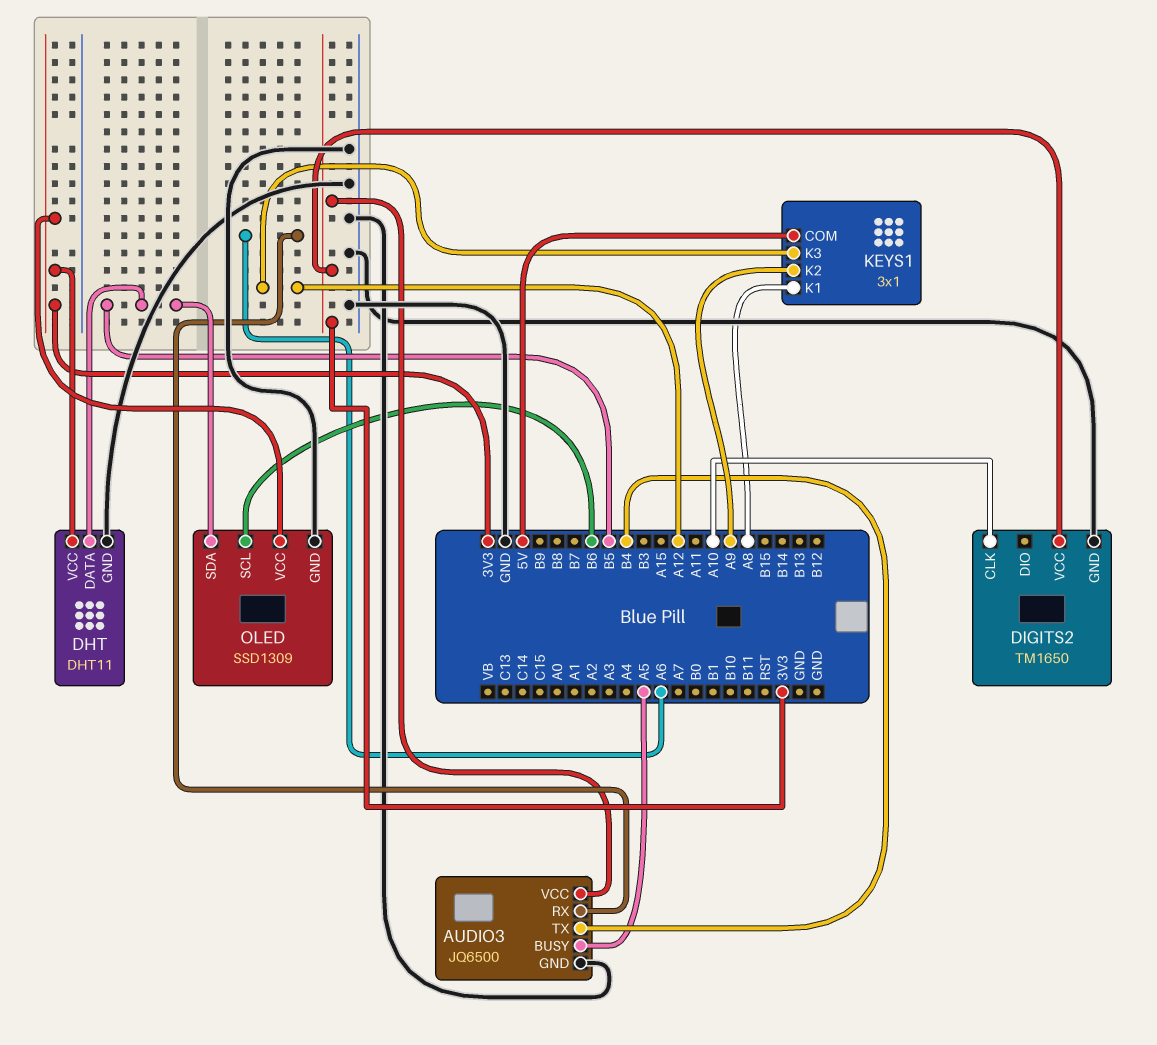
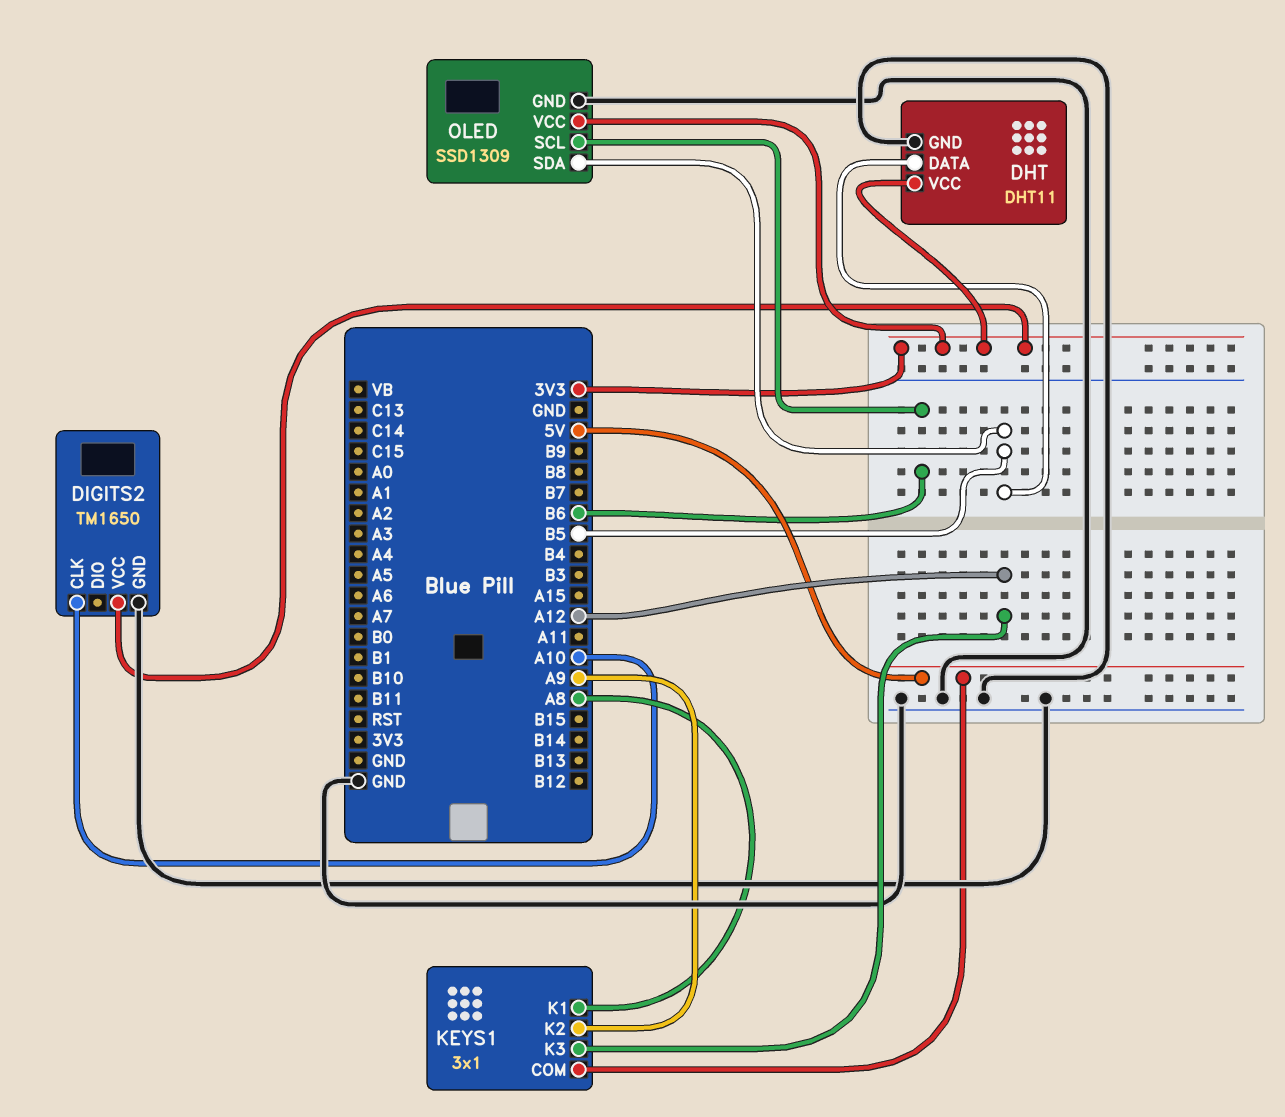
AUDIO3: JQ6500 -> none
AUDIO3 pin BUSY: A5 -> none
AUDIO3 pin GND: GND -> none
AUDIO3 pin RX: A6 -> none
AUDIO3 pin TX: B4 -> none
AUDIO3 pin VCC: 3V3 -> none

